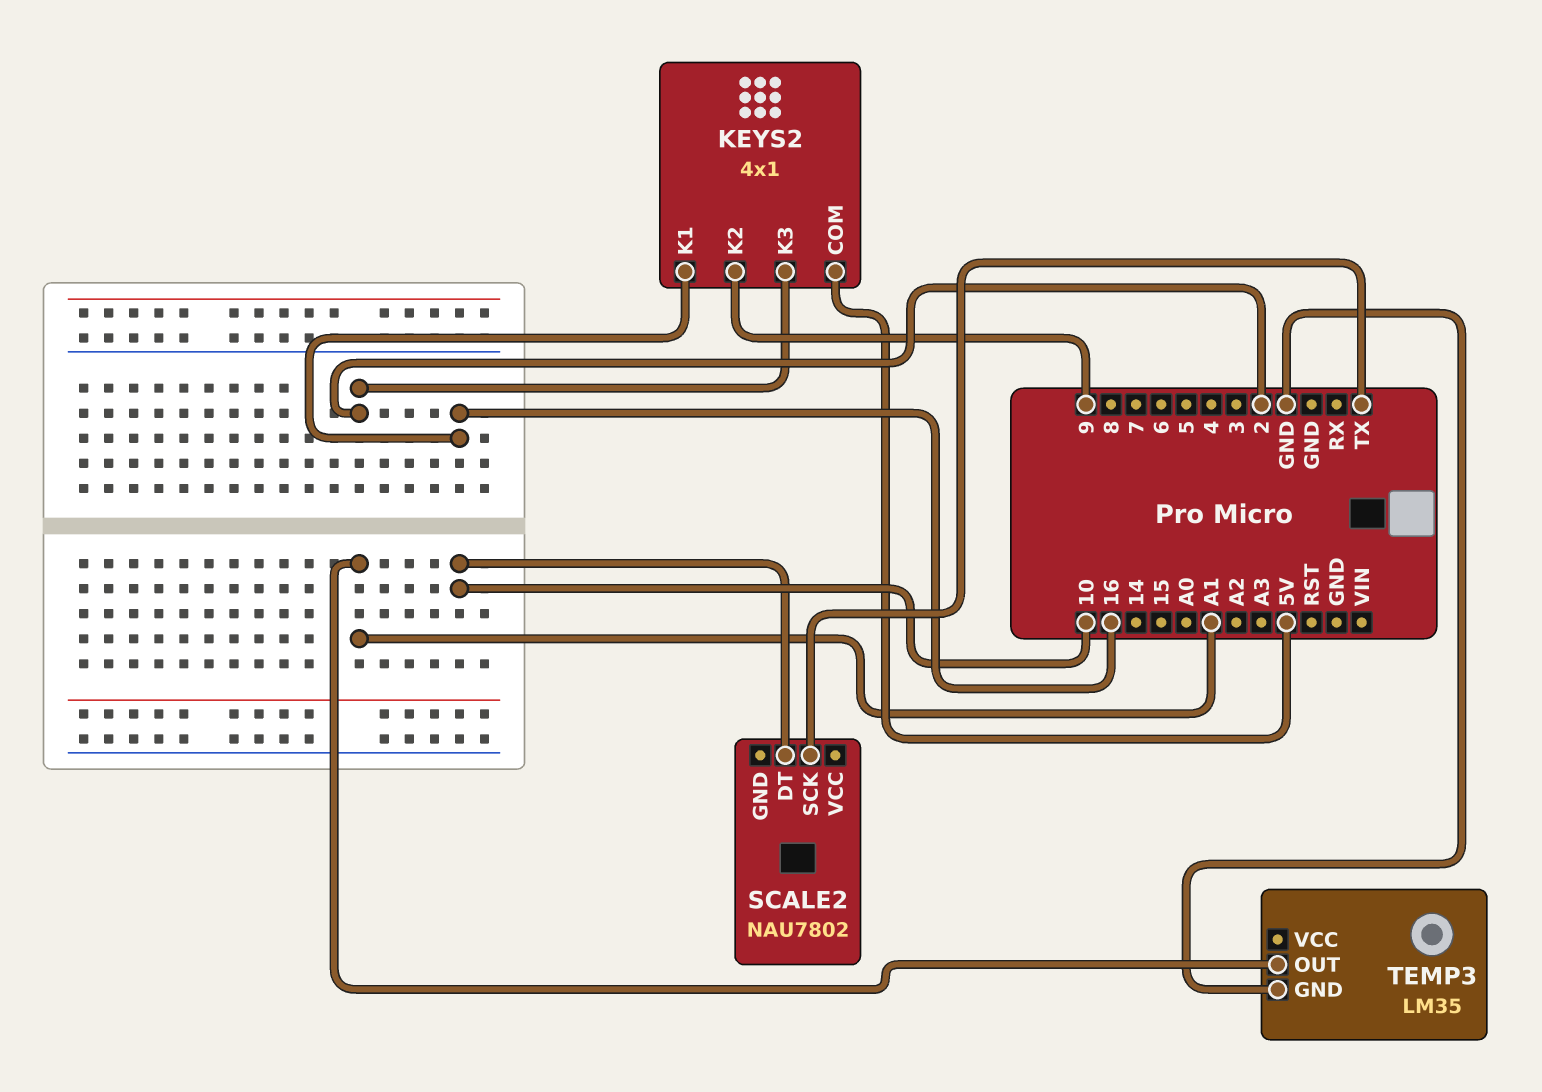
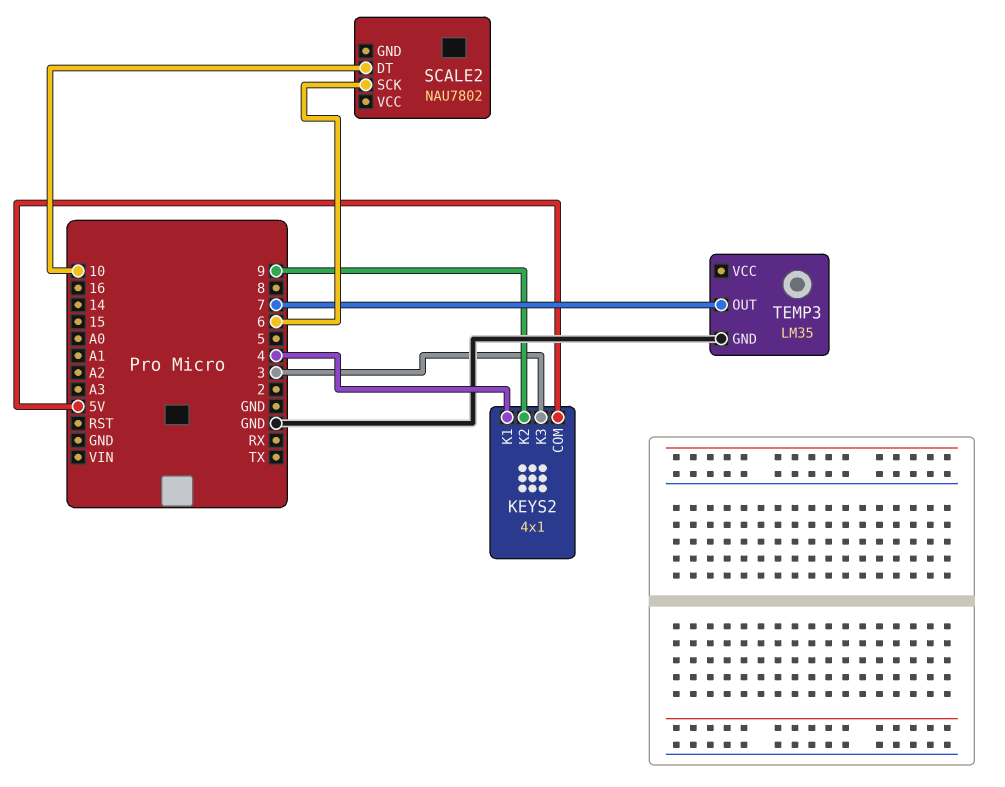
KEYS2 pin K1: 16 -> 4
KEYS2 pin K3: 2 -> 3
SCALE2 pin SCK: TX -> 6
TEMP3 pin OUT: A1 -> 7

